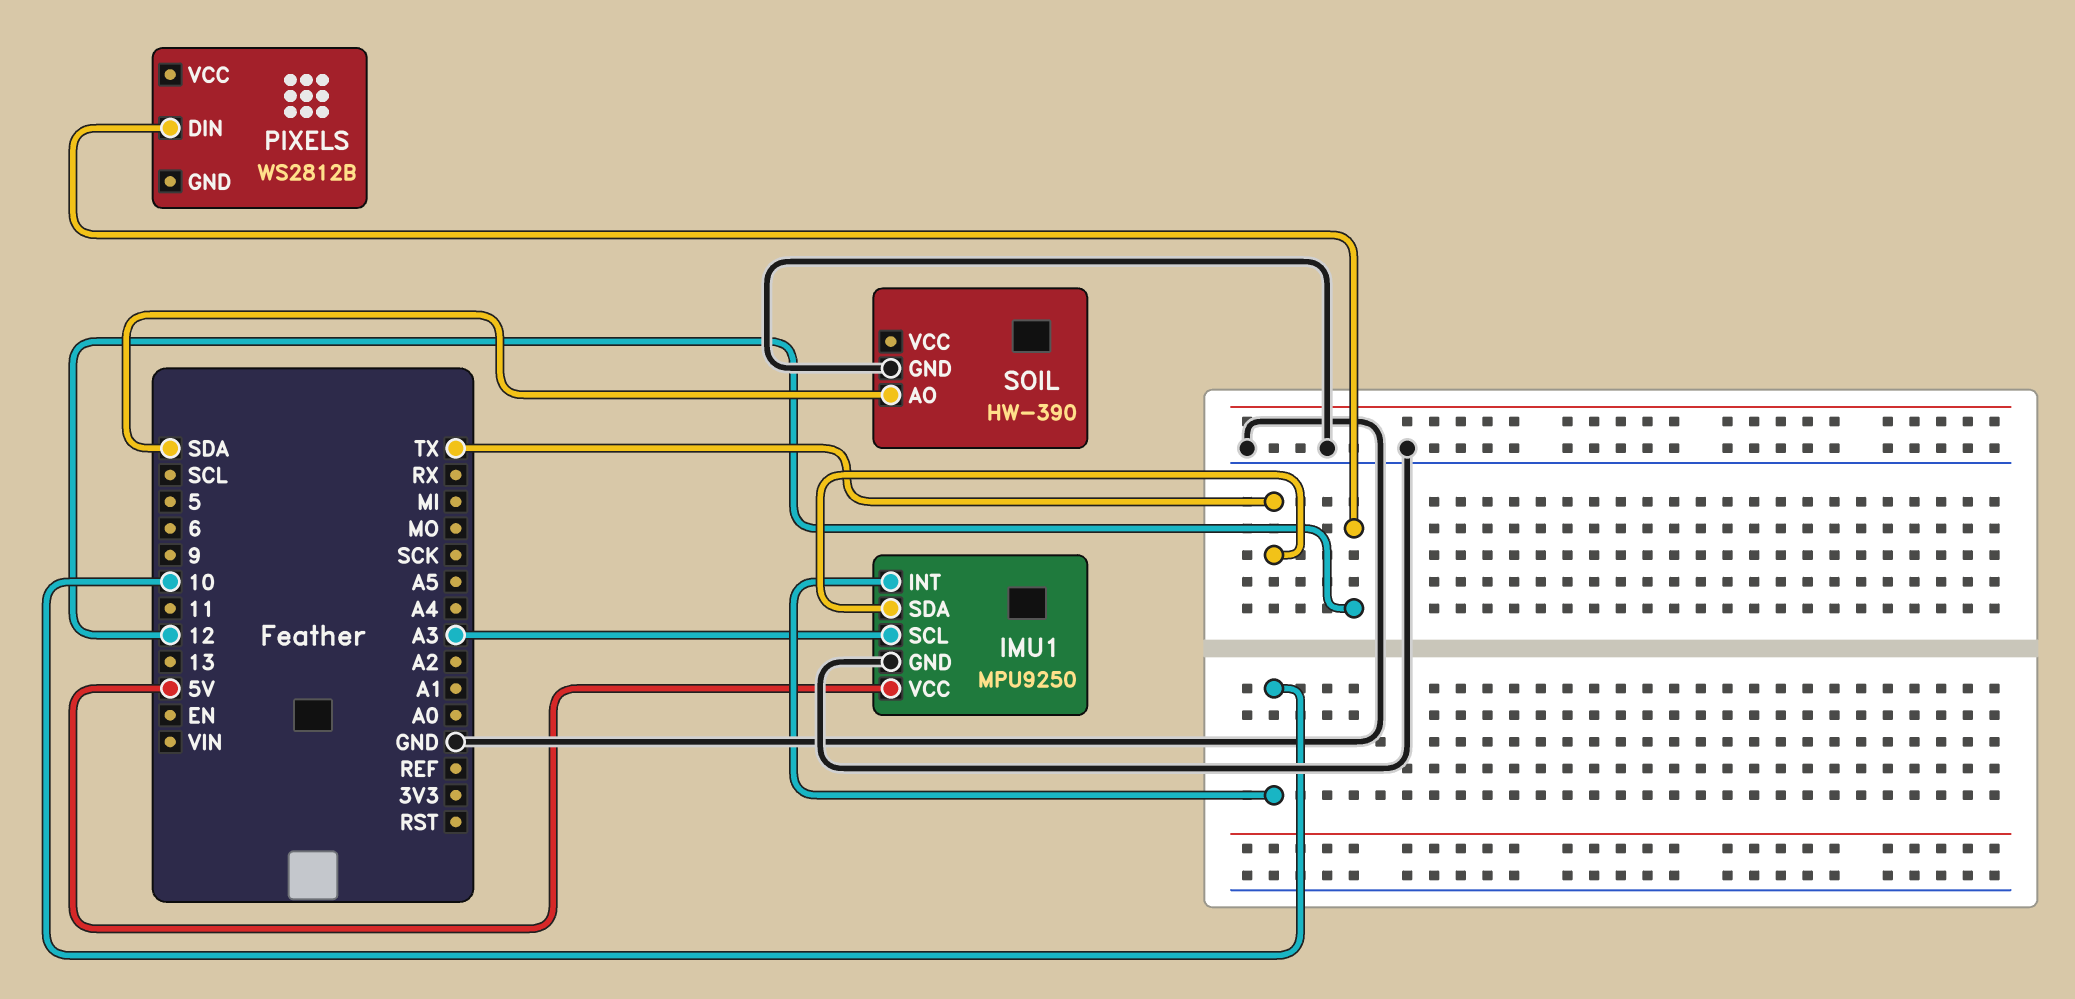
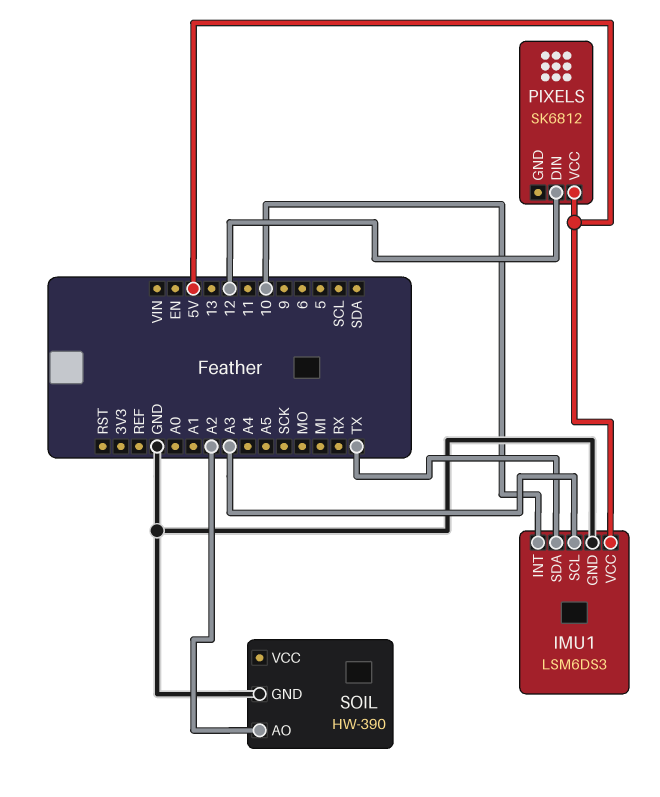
IMU1: MPU9250 -> LSM6DS3
PIXELS: WS2812B -> SK6812
PIXELS pin VCC: none -> 5V
SOIL pin AO: SDA -> A2

